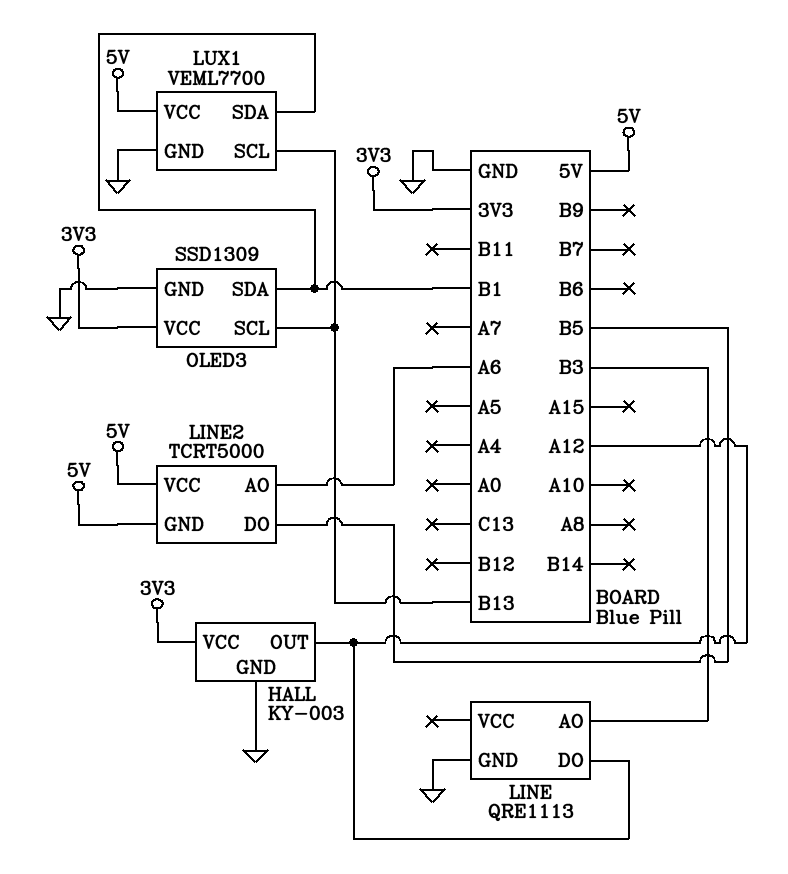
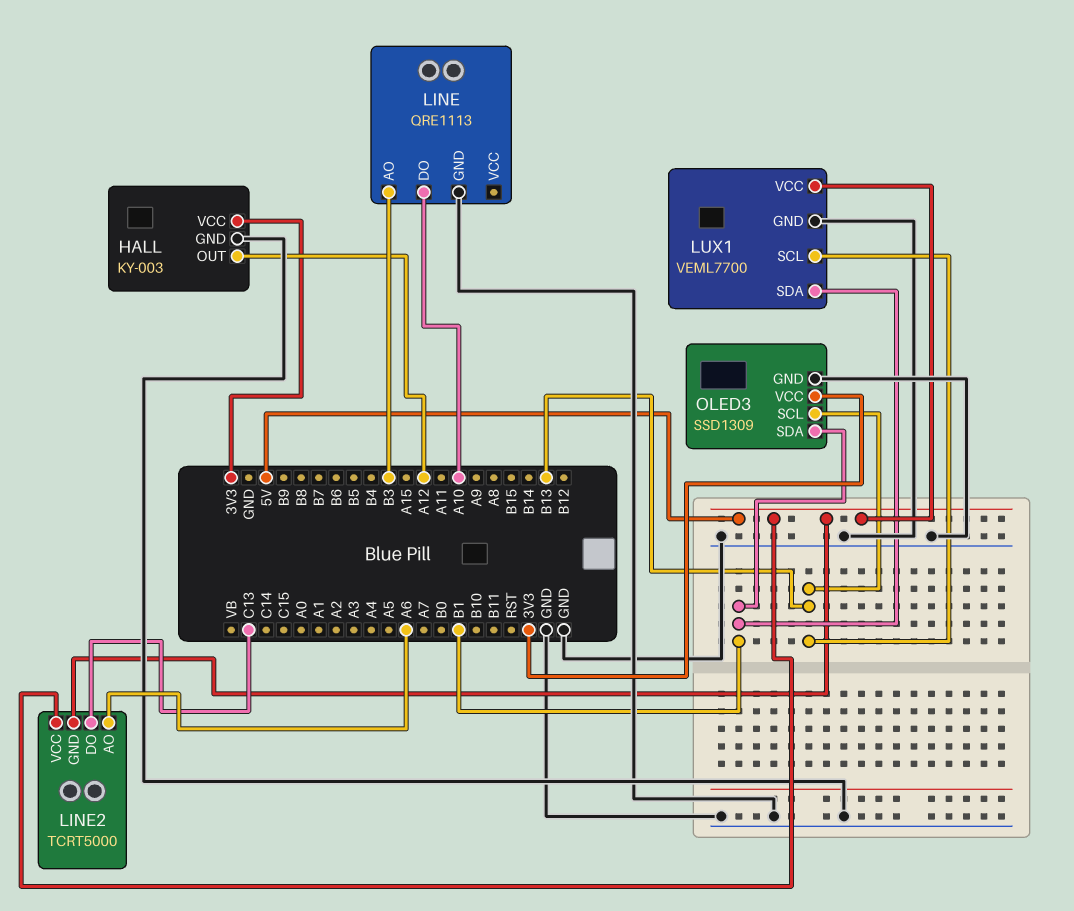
LINE pin DO: A12 -> A10
LINE2 pin DO: B5 -> C13

